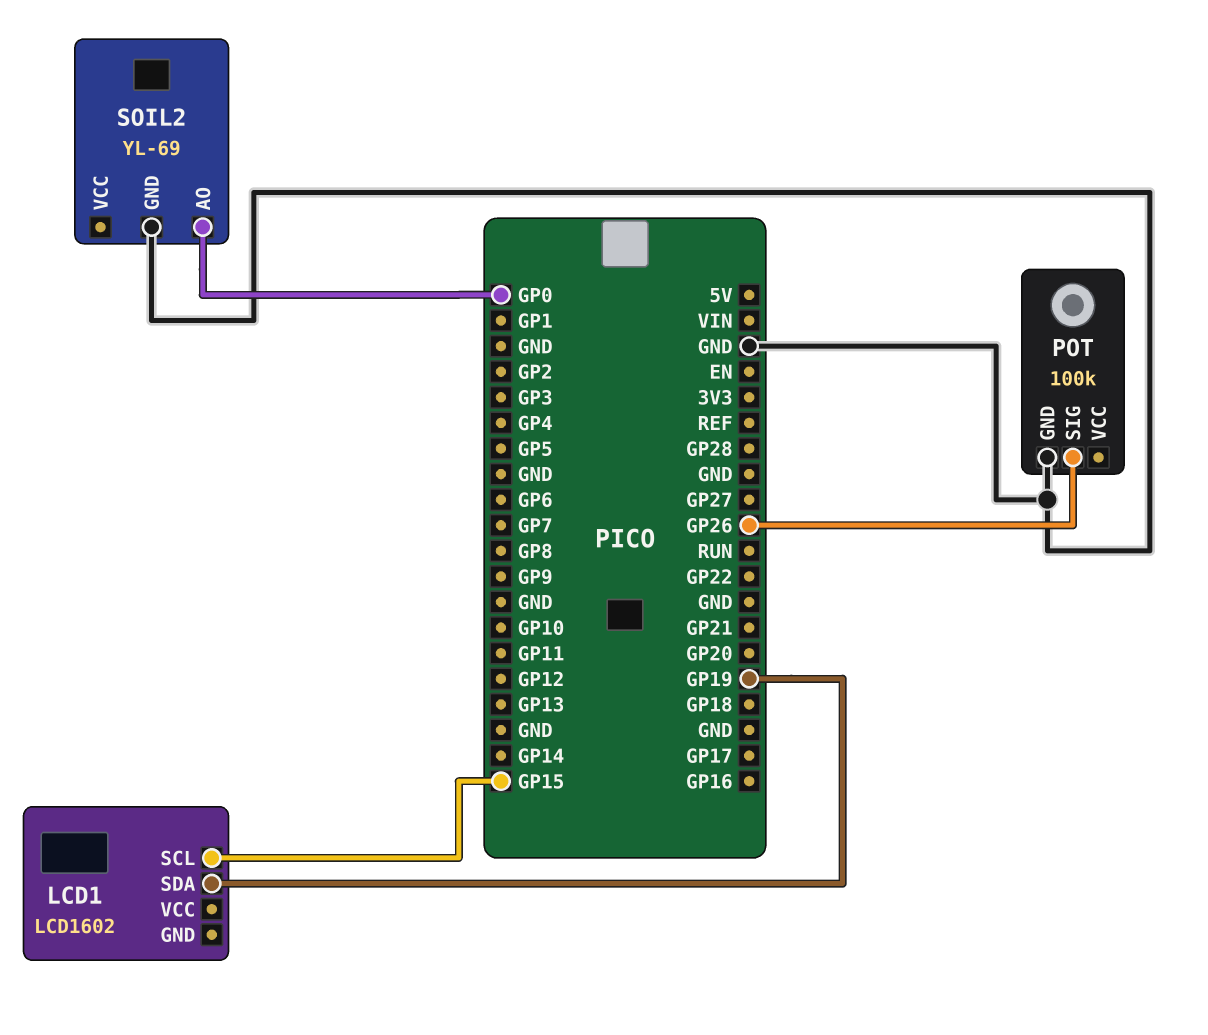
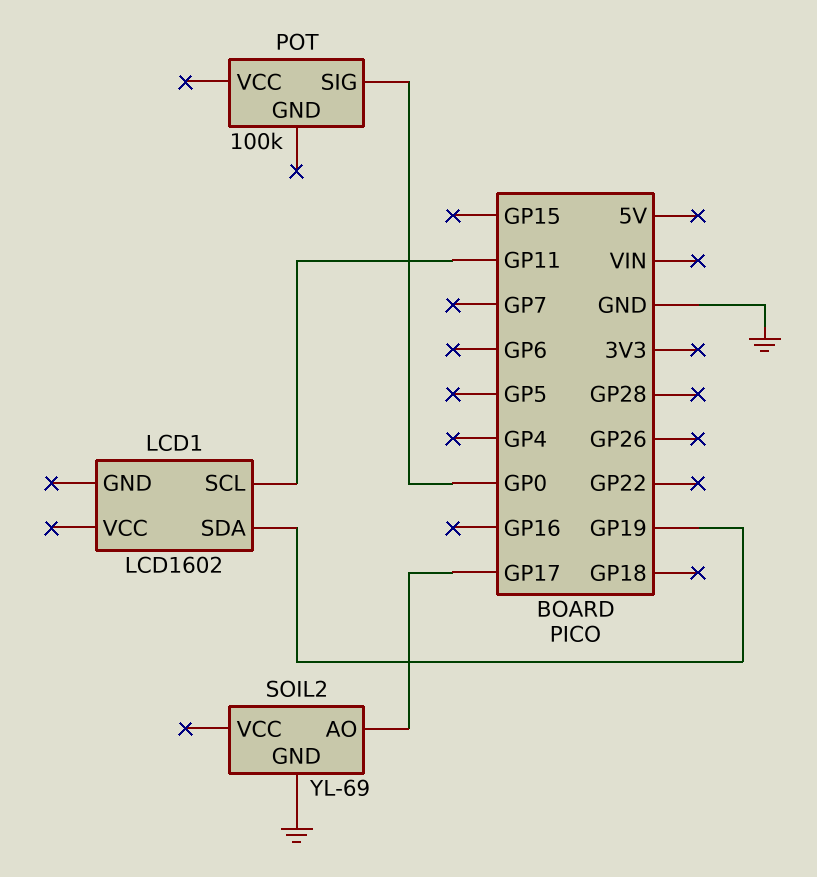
LCD1 pin SCL: GP15 -> GP11
POT pin GND: GND -> none
POT pin SIG: GP26 -> GP0
SOIL2 pin AO: GP0 -> GP17

